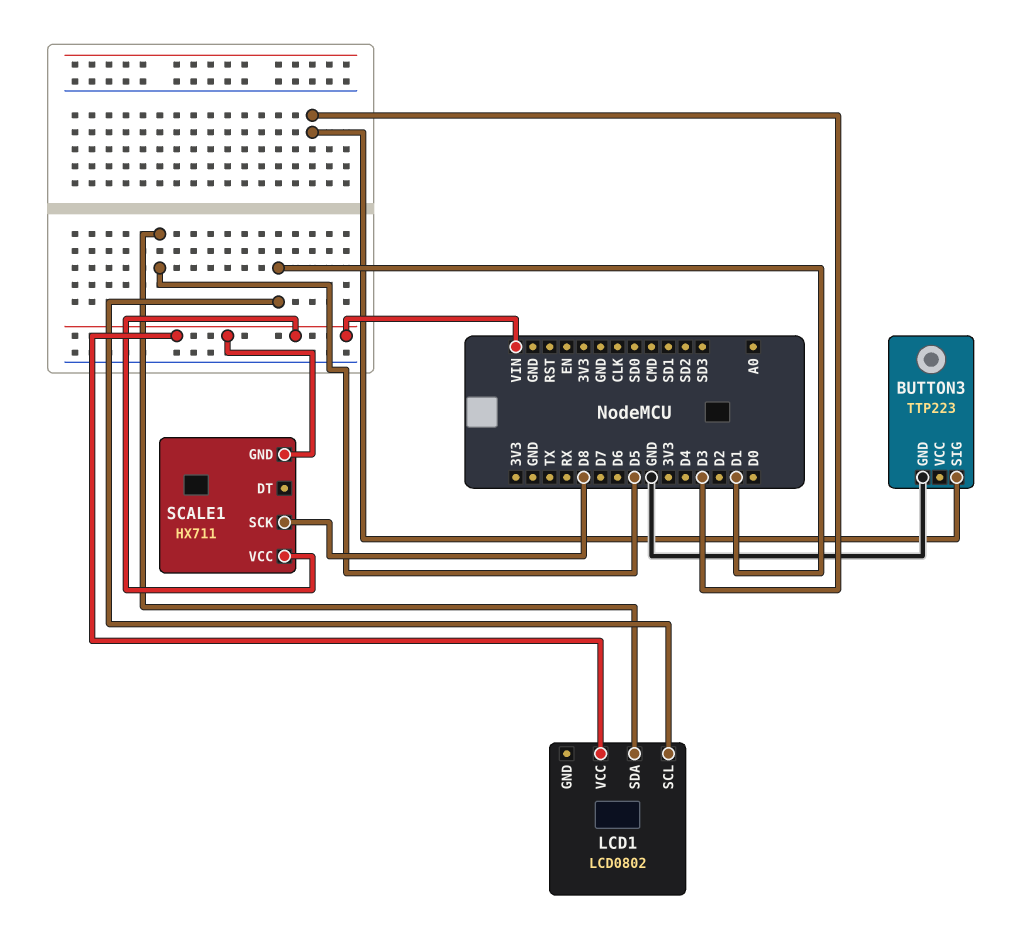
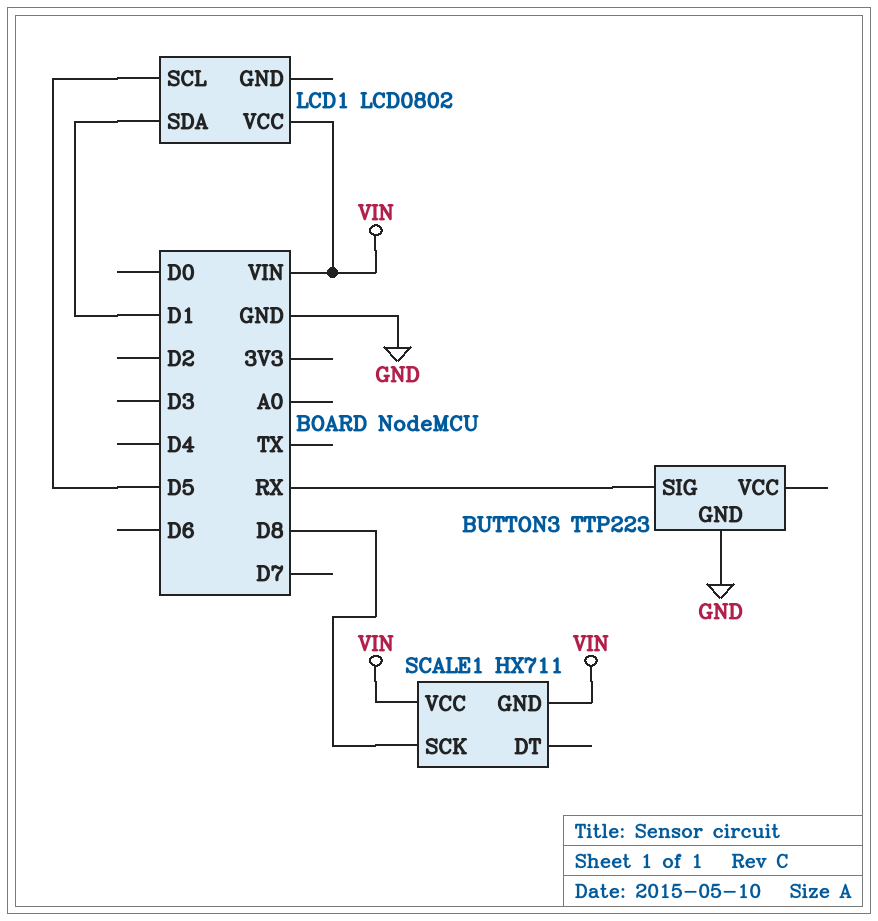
BUTTON3 pin SIG: D3 -> RX
LCD1 pin SCL: D1 -> D5
LCD1 pin SDA: D5 -> D1

